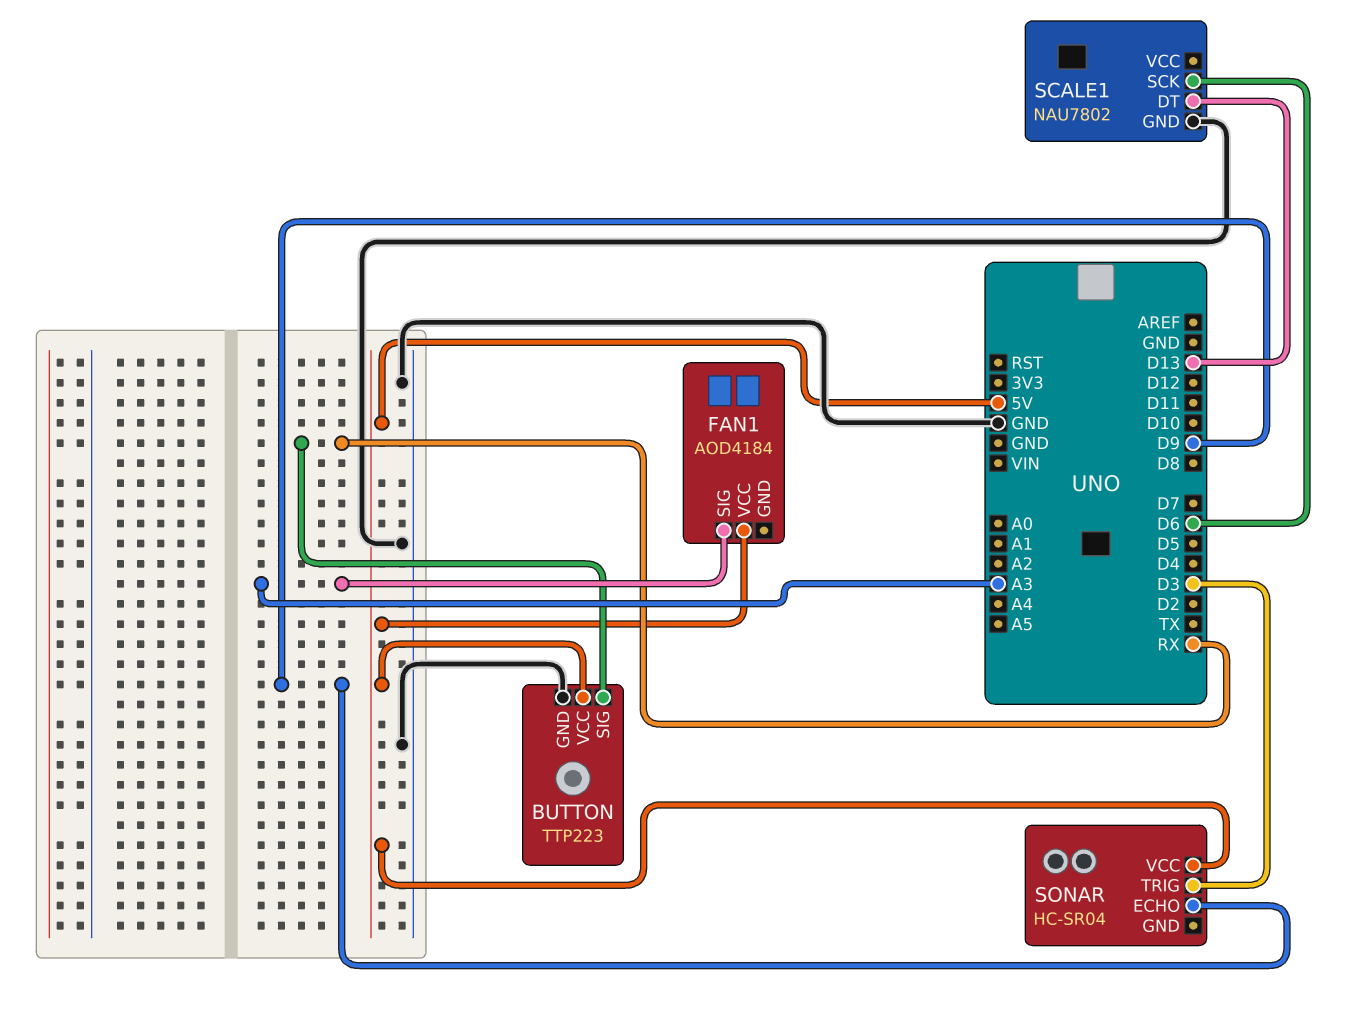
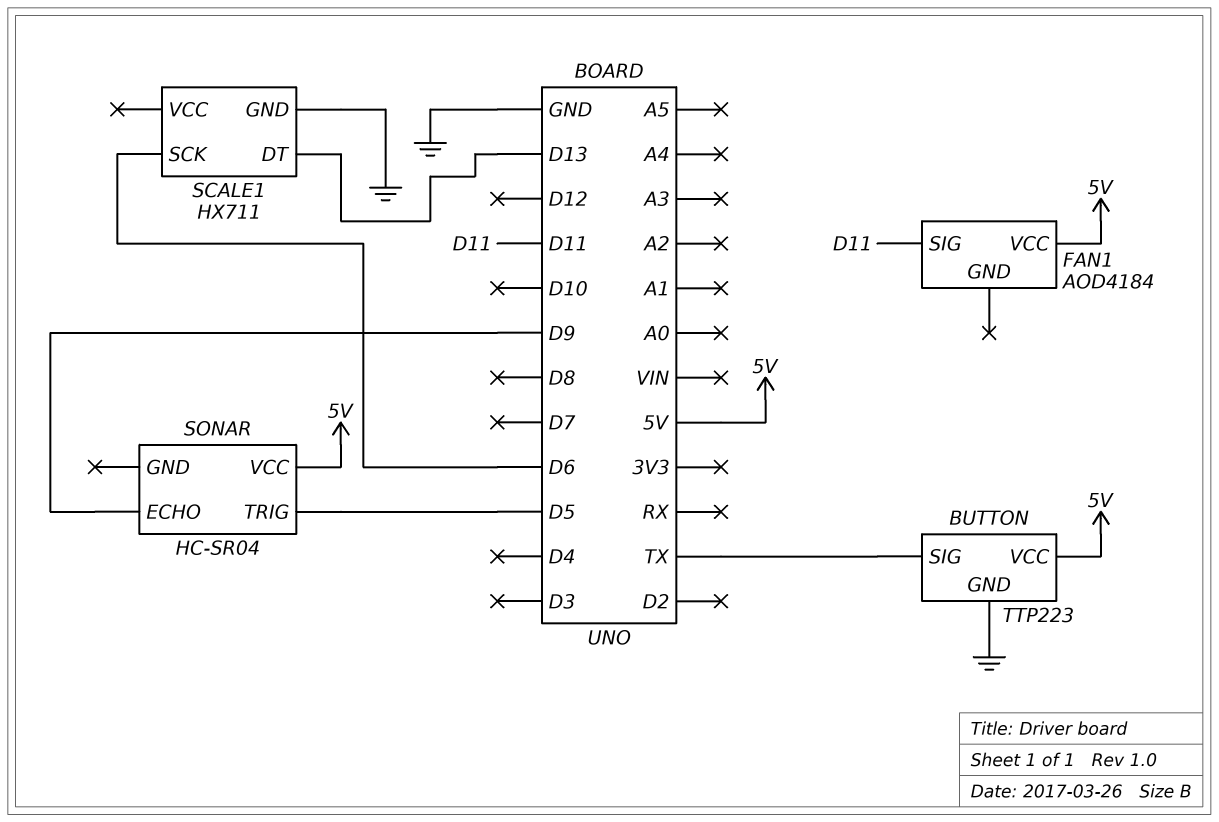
BUTTON pin SIG: RX -> TX
FAN1 pin SIG: A3 -> D11
SCALE1: NAU7802 -> HX711
SONAR pin TRIG: D3 -> D5

